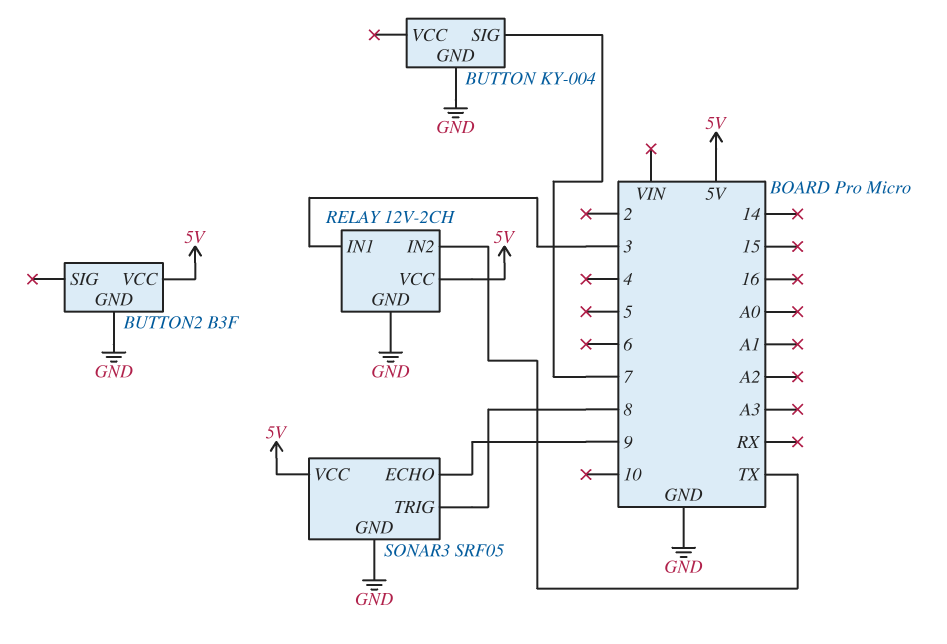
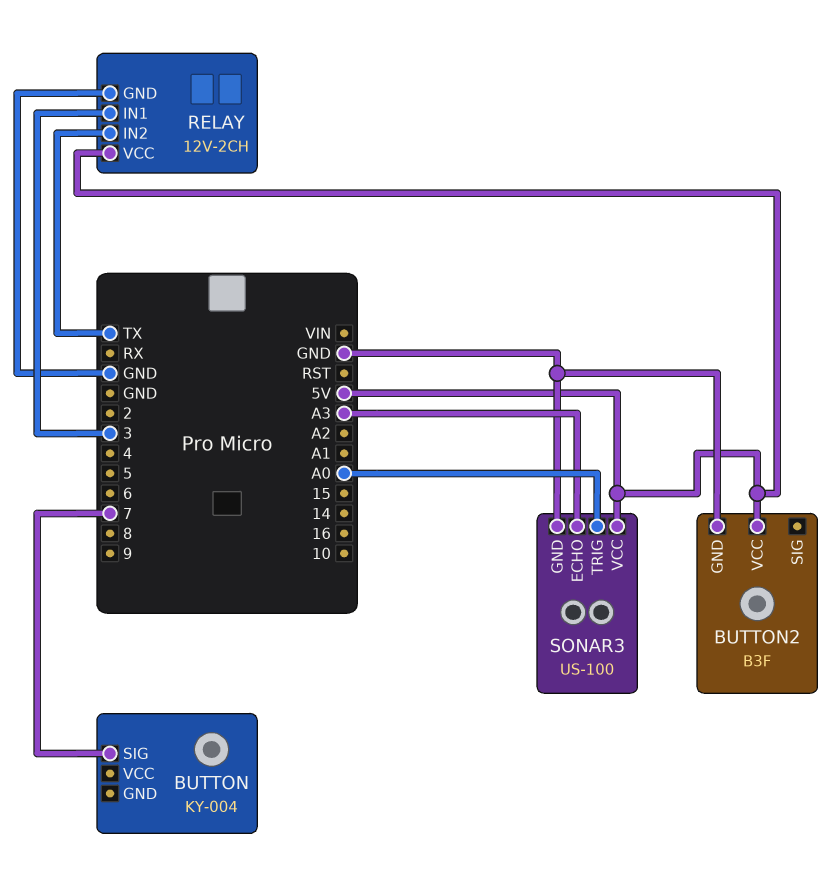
BUTTON pin GND: GND -> none
SONAR3: SRF05 -> US-100
SONAR3 pin ECHO: 9 -> A3
SONAR3 pin TRIG: 8 -> A0

